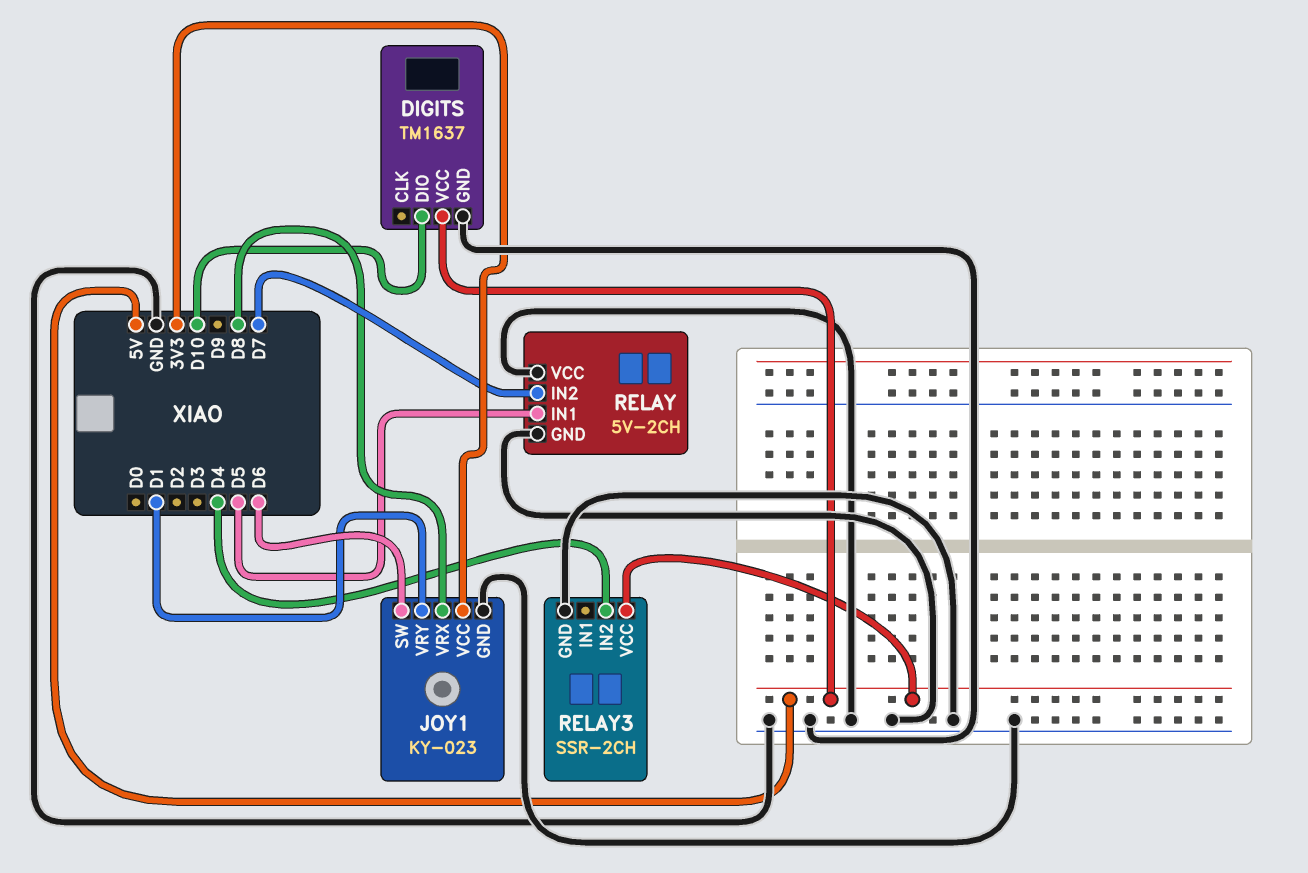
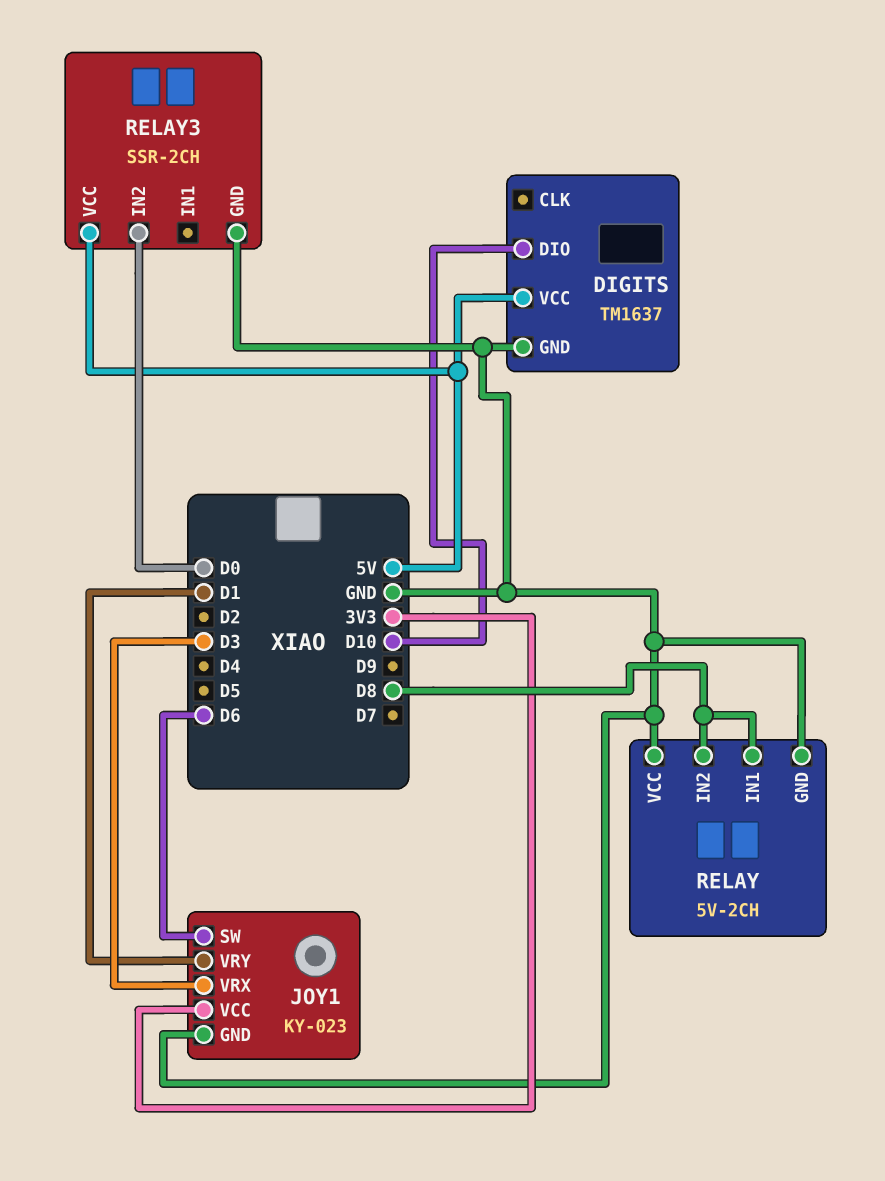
JOY1 pin VRX: D8 -> D3
RELAY pin IN1: D5 -> D8
RELAY pin IN2: D7 -> D8
RELAY3 pin IN2: D4 -> D0

